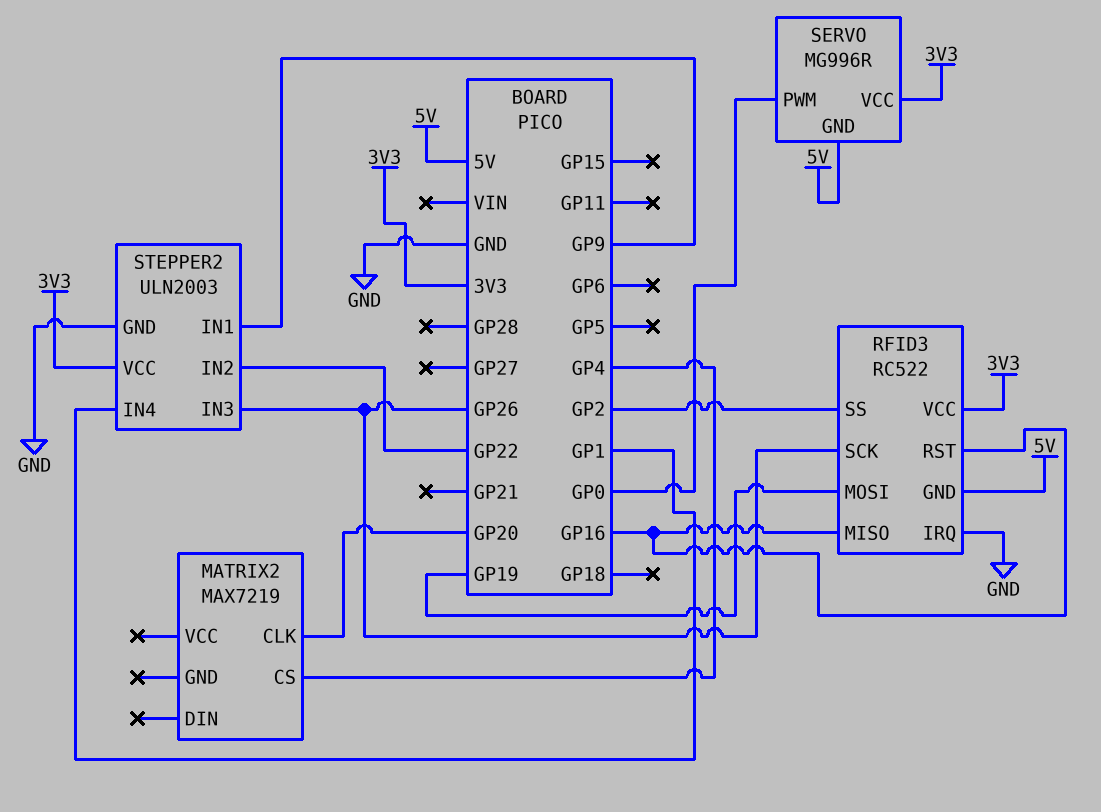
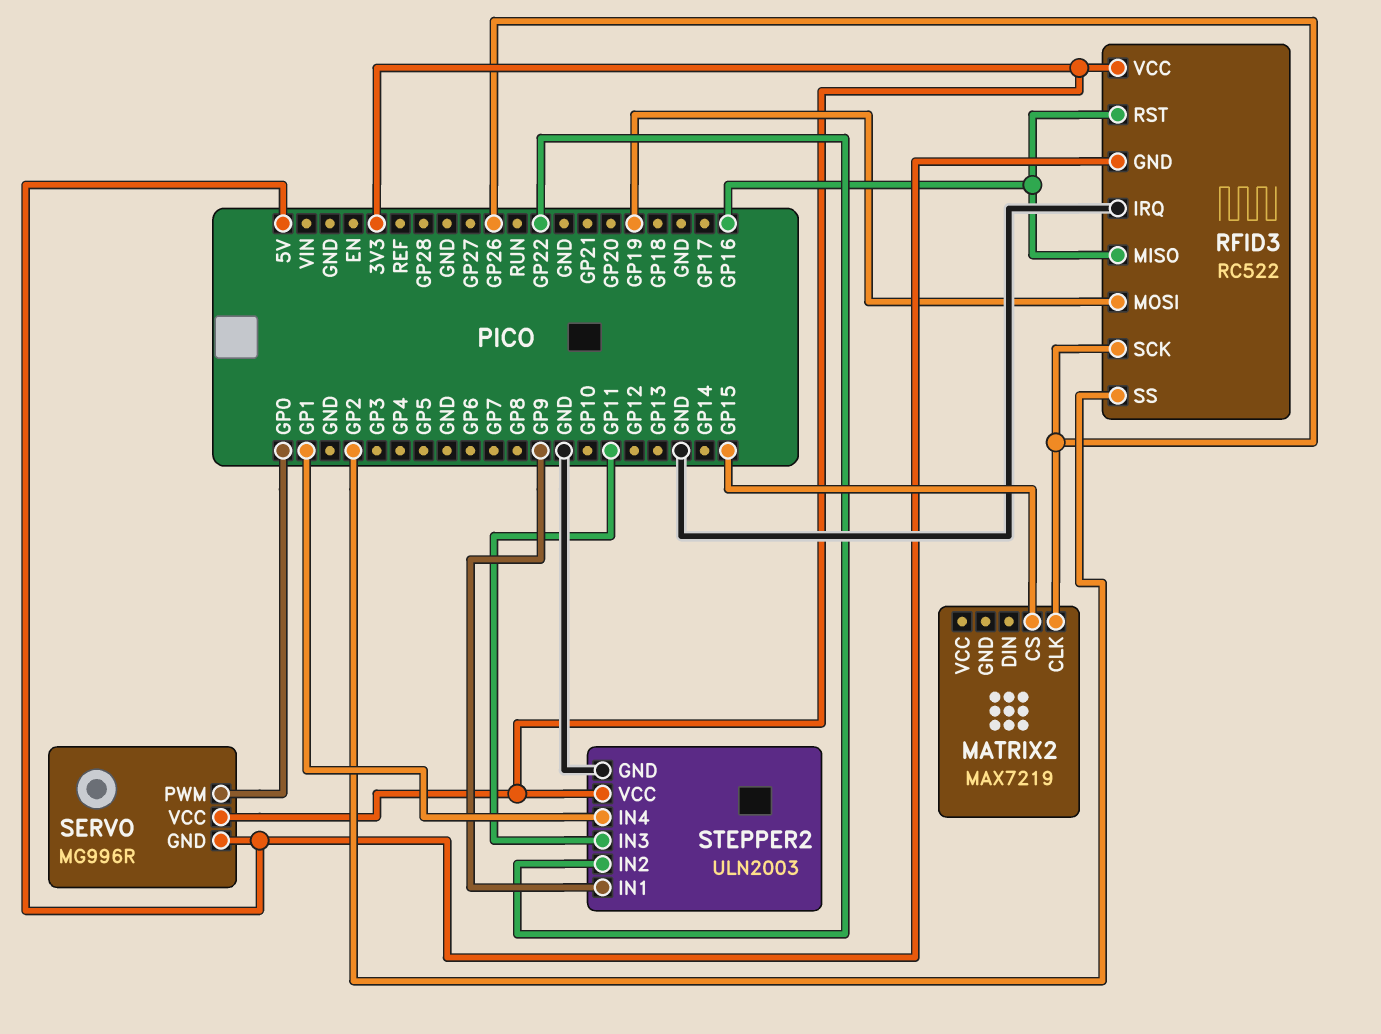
MATRIX2 pin CLK: GP20 -> GP26
MATRIX2 pin CS: GP4 -> GP15
STEPPER2 pin IN3: GP26 -> GP11

